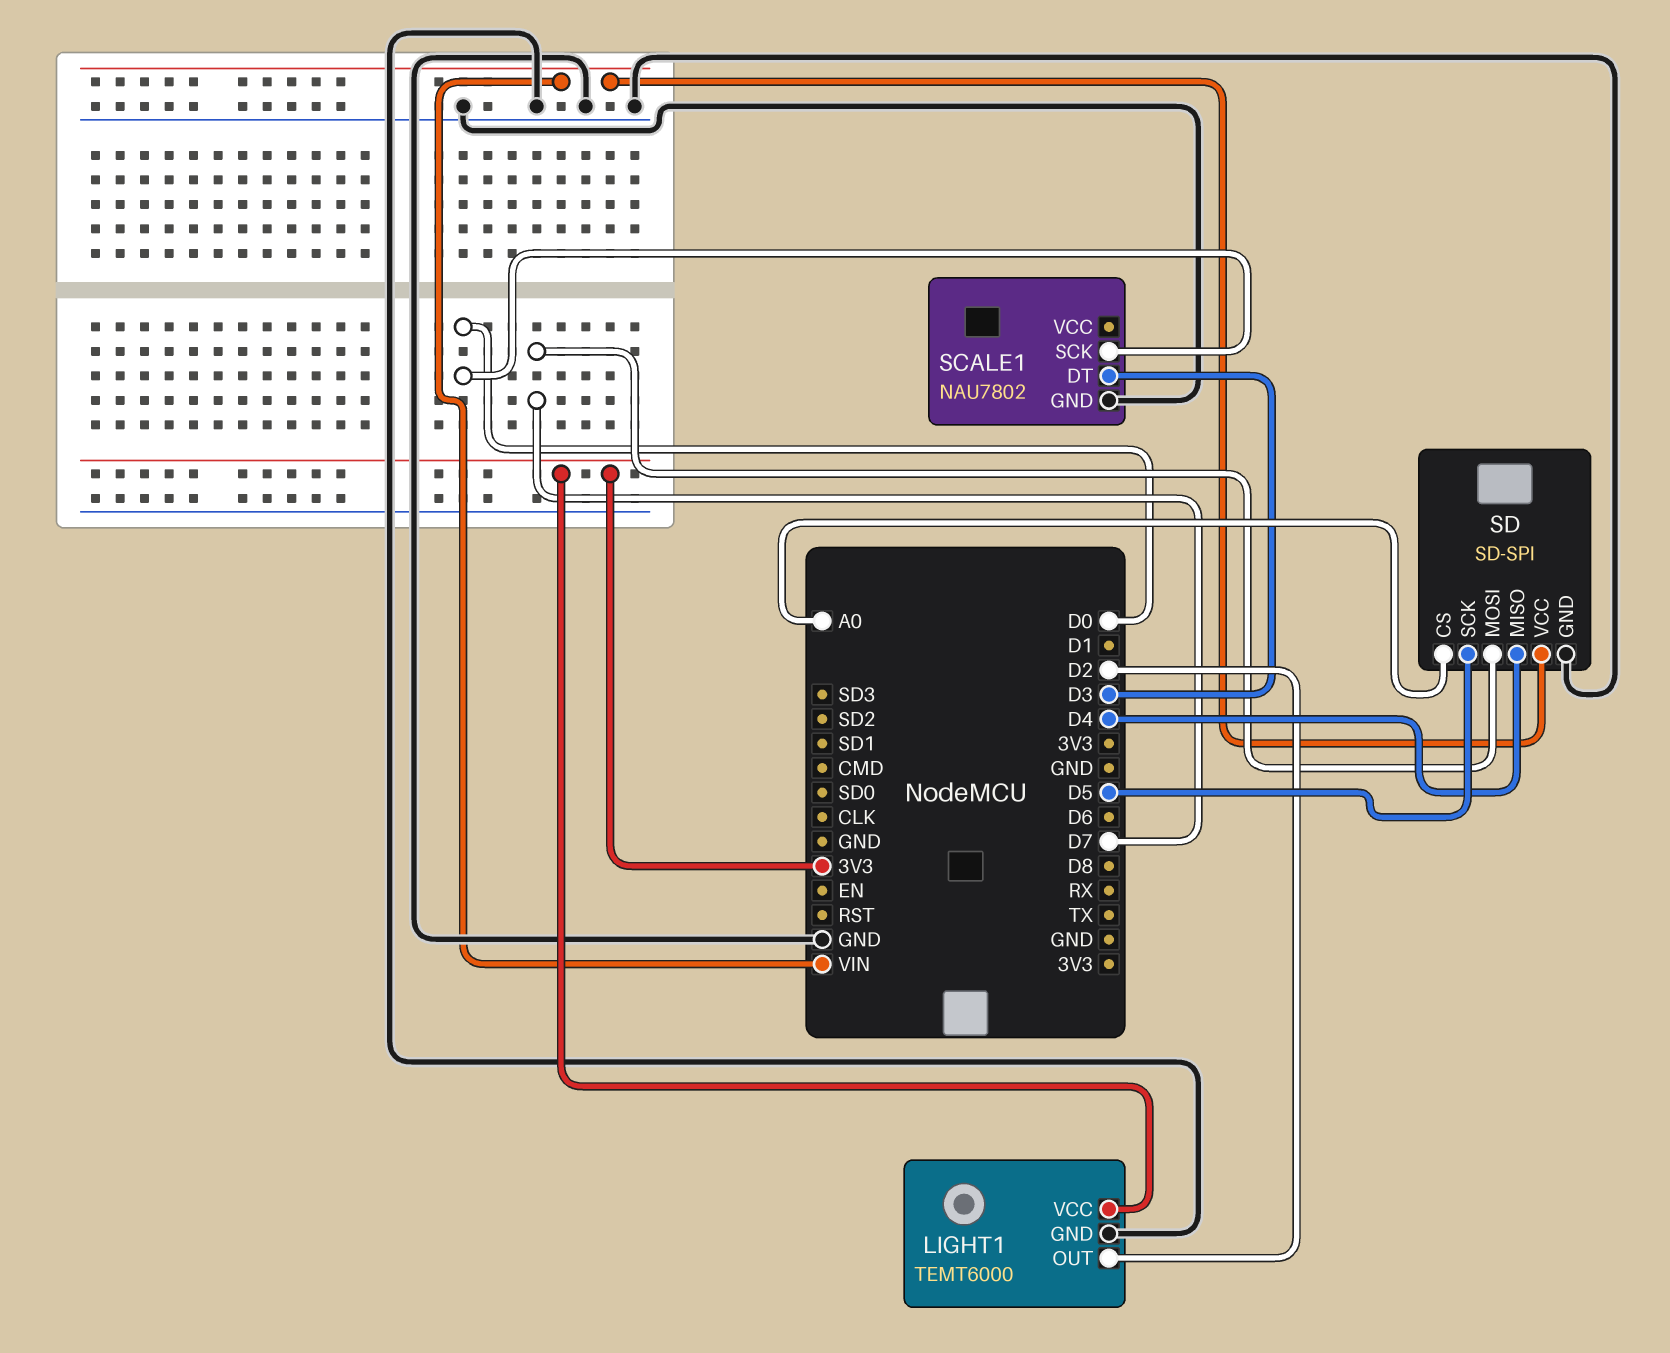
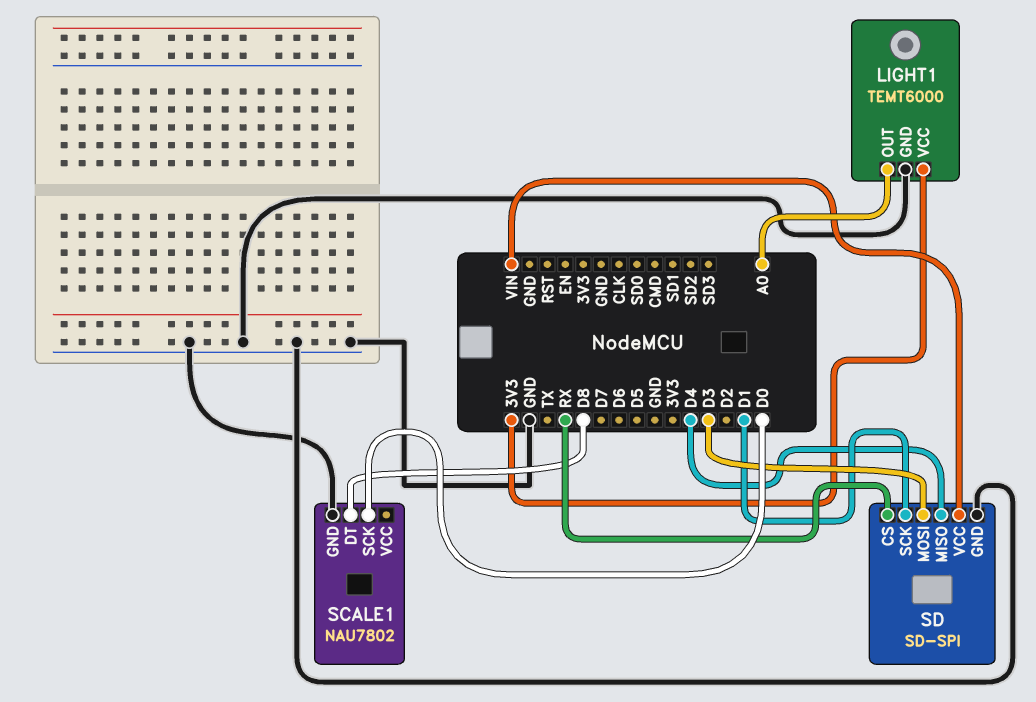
LIGHT1 pin OUT: D2 -> A0
SCALE1 pin DT: D3 -> D8
SD pin CS: A0 -> RX
SD pin MOSI: D7 -> D3
SD pin SCK: D5 -> D1

